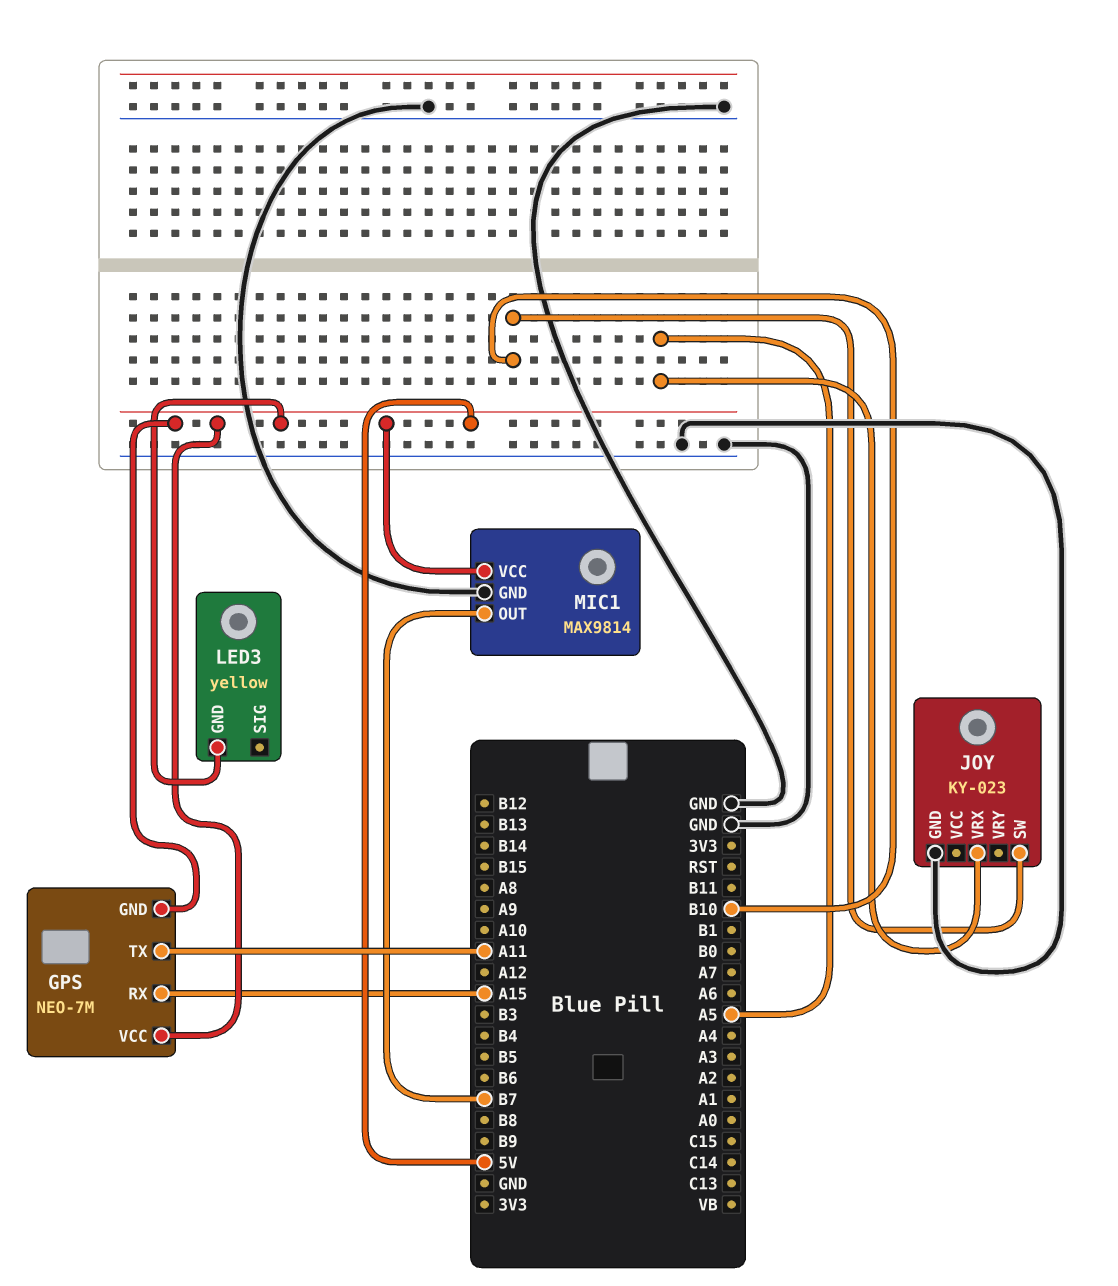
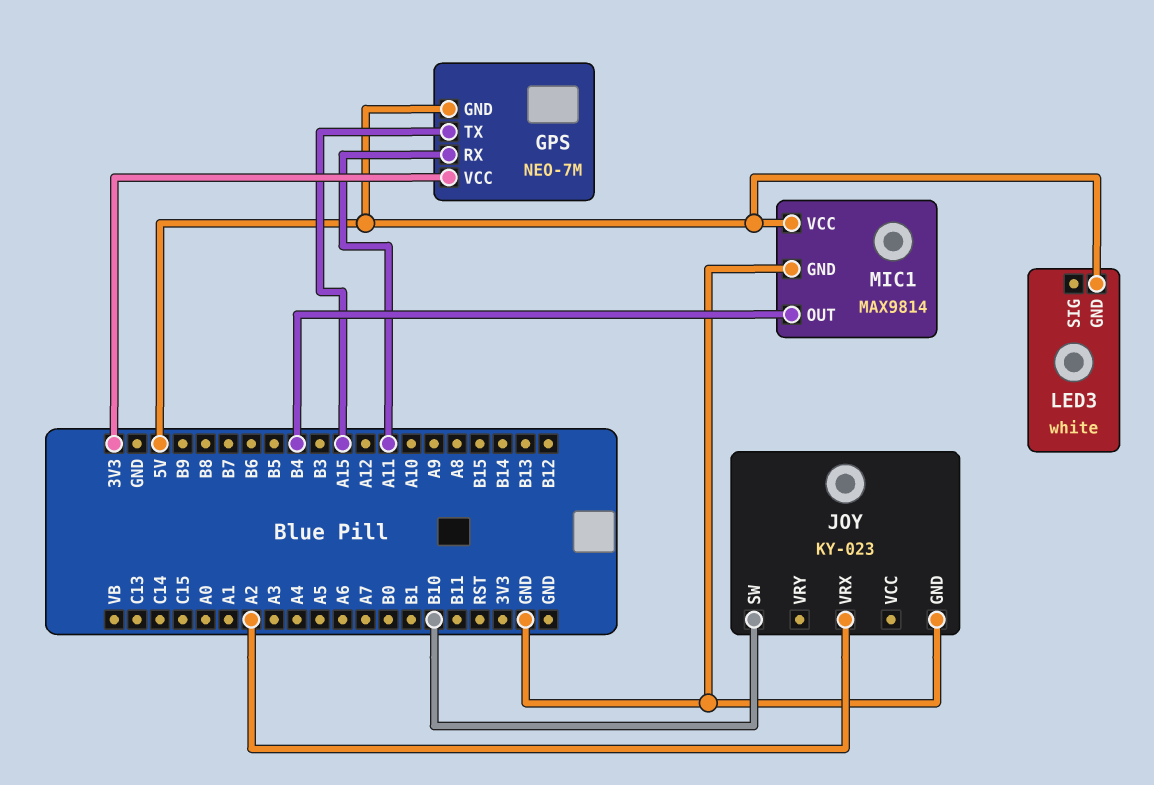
GPS pin RX: A15 -> A11
GPS pin TX: A11 -> A15
GPS pin VCC: 5V -> 3V3
JOY pin VRX: A5 -> A2
LED3: yellow -> white
MIC1 pin OUT: B7 -> B4

